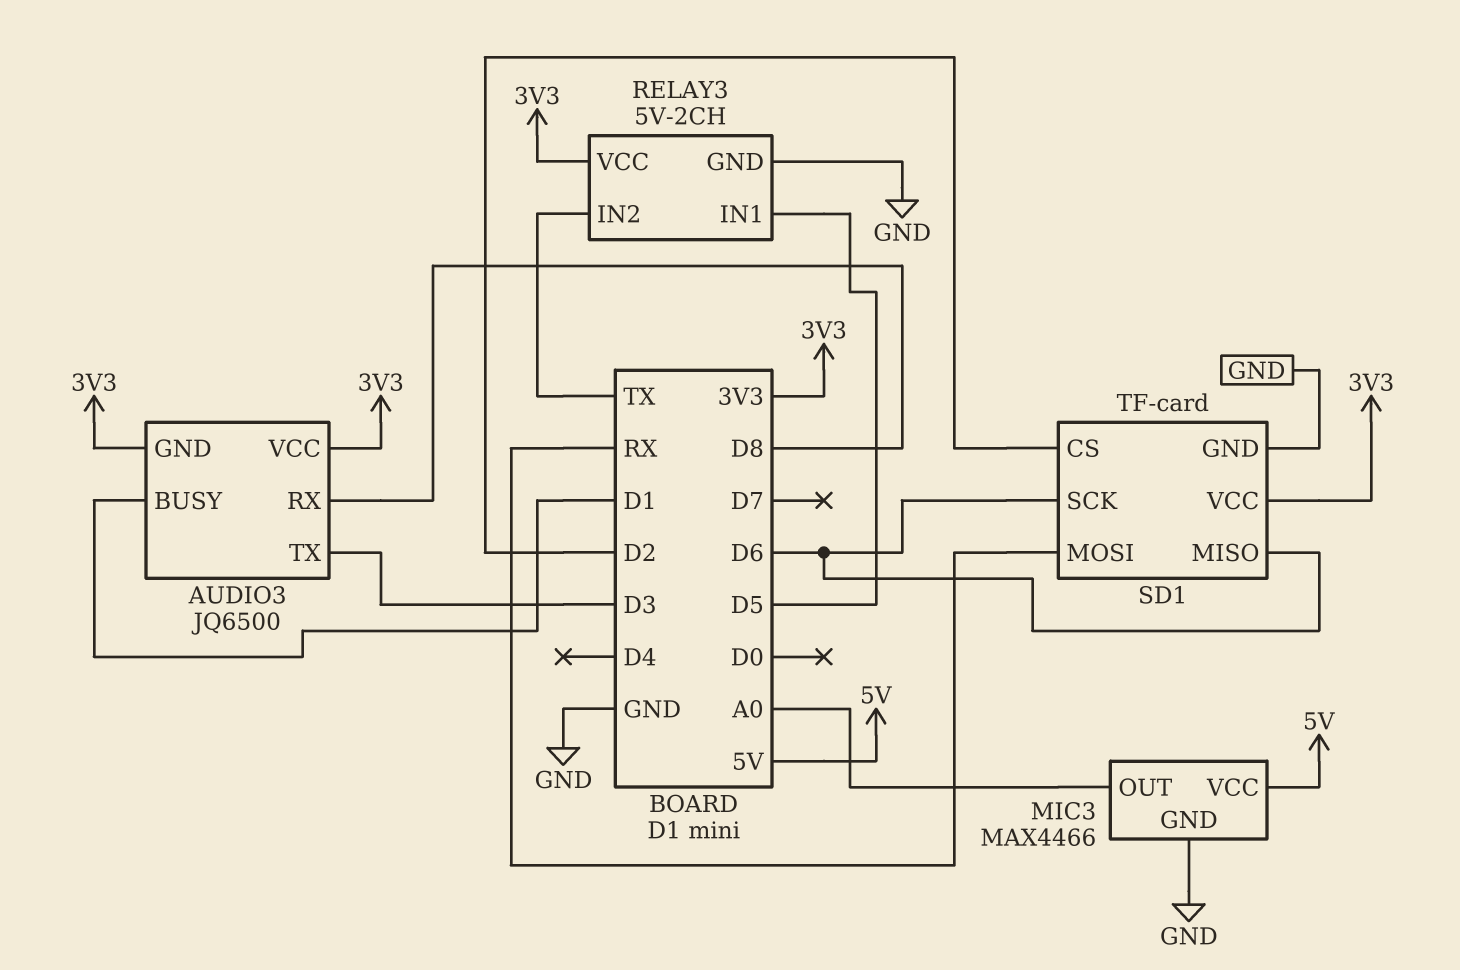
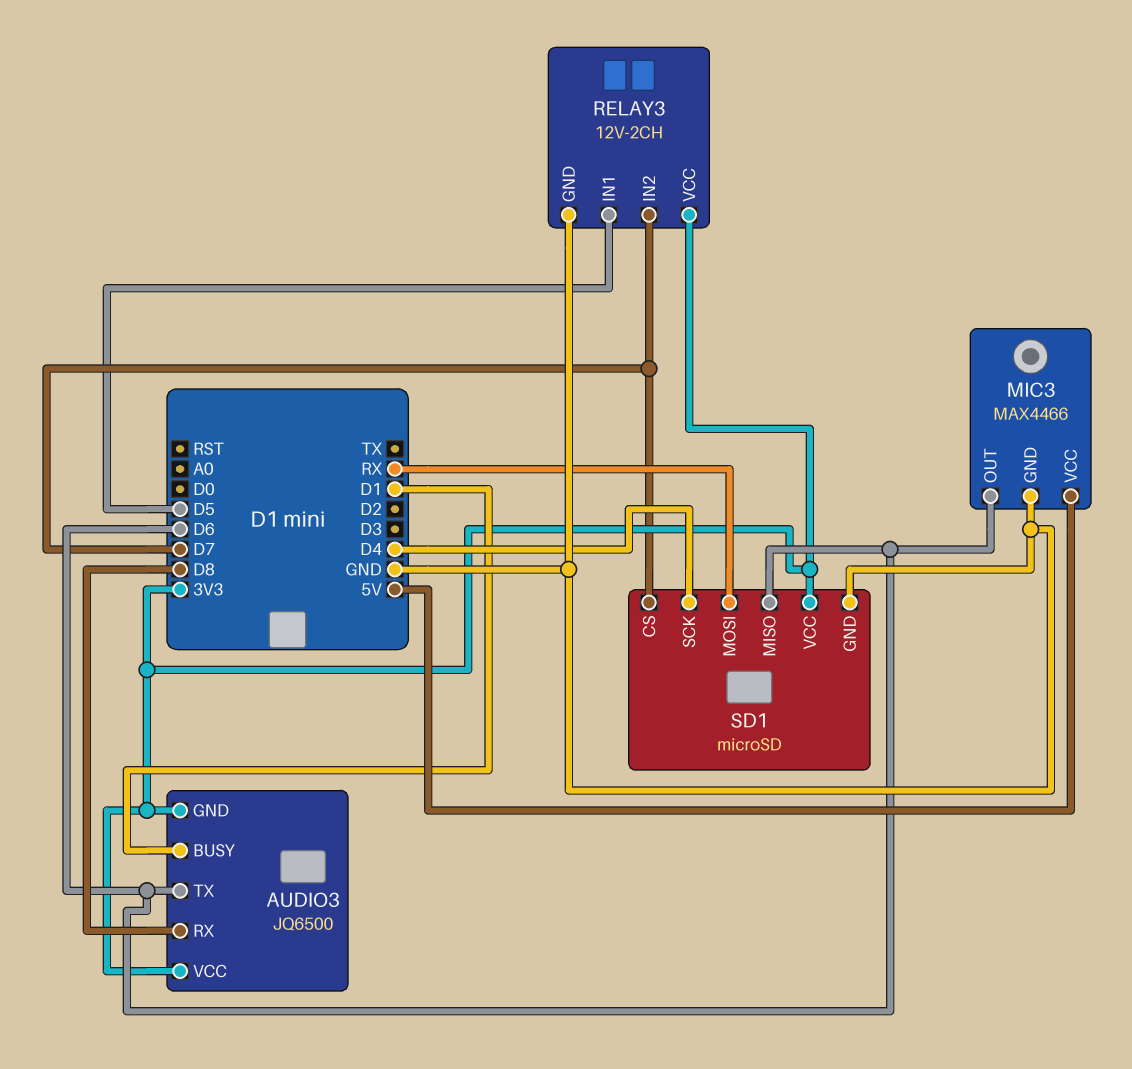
AUDIO3 pin TX: D3 -> D6
MIC3 pin OUT: A0 -> D6
RELAY3: 5V-2CH -> 12V-2CH
RELAY3 pin IN2: TX -> D7
SD1: TF-card -> microSD
SD1 pin CS: D2 -> D7
SD1 pin SCK: D6 -> D4

